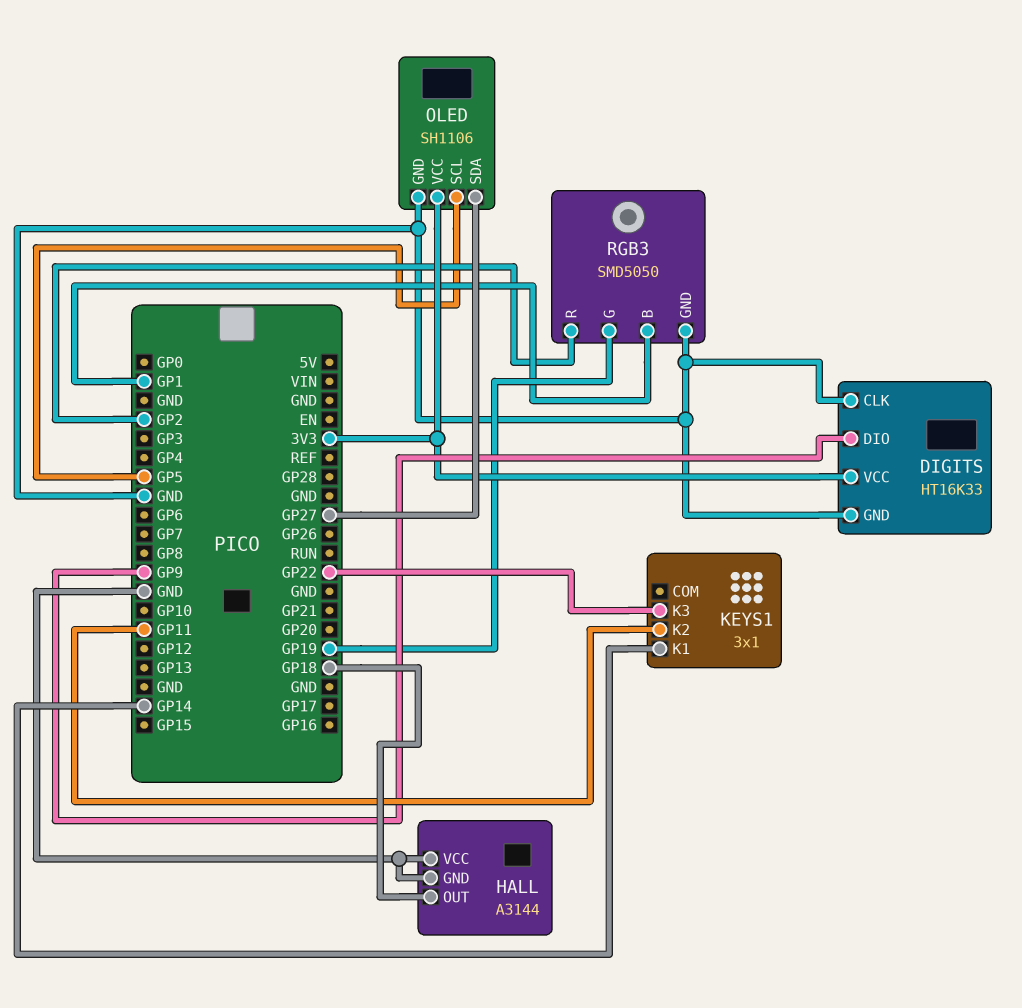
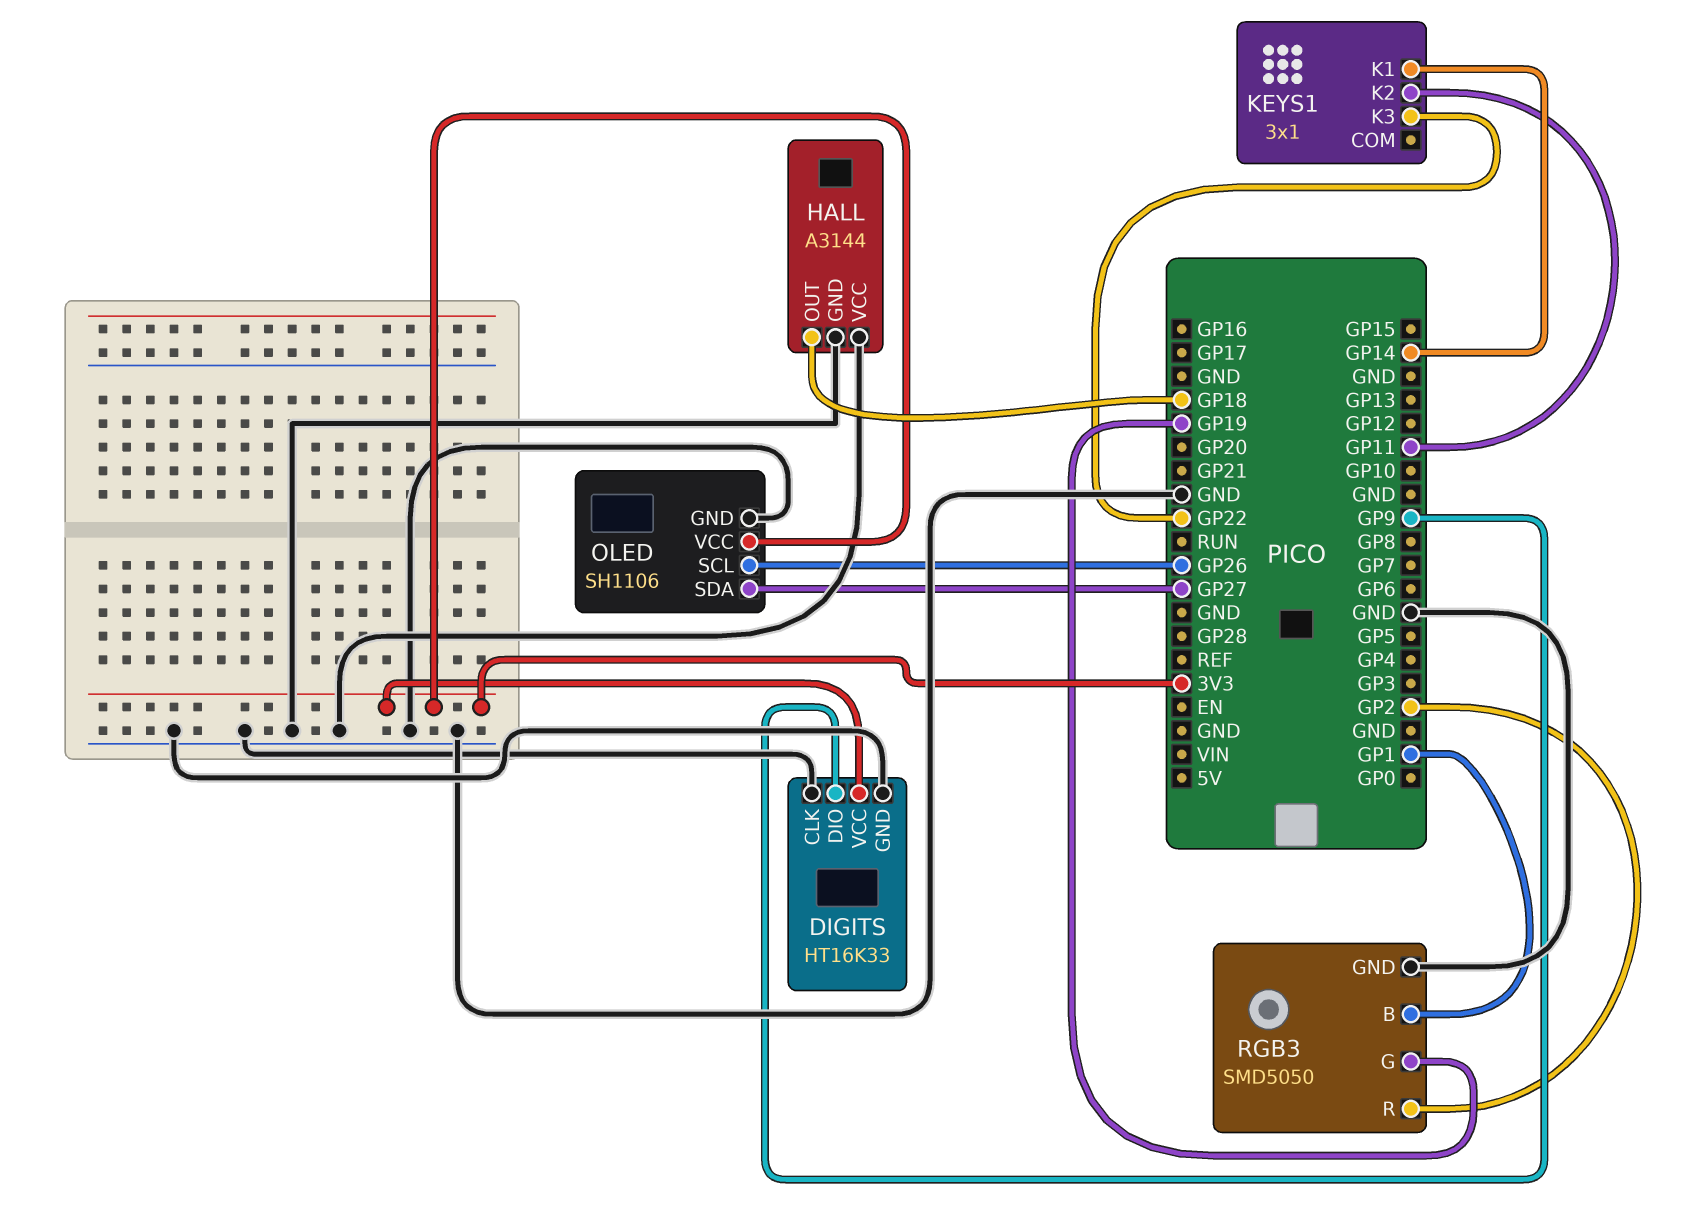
OLED pin SCL: GP5 -> GP26

